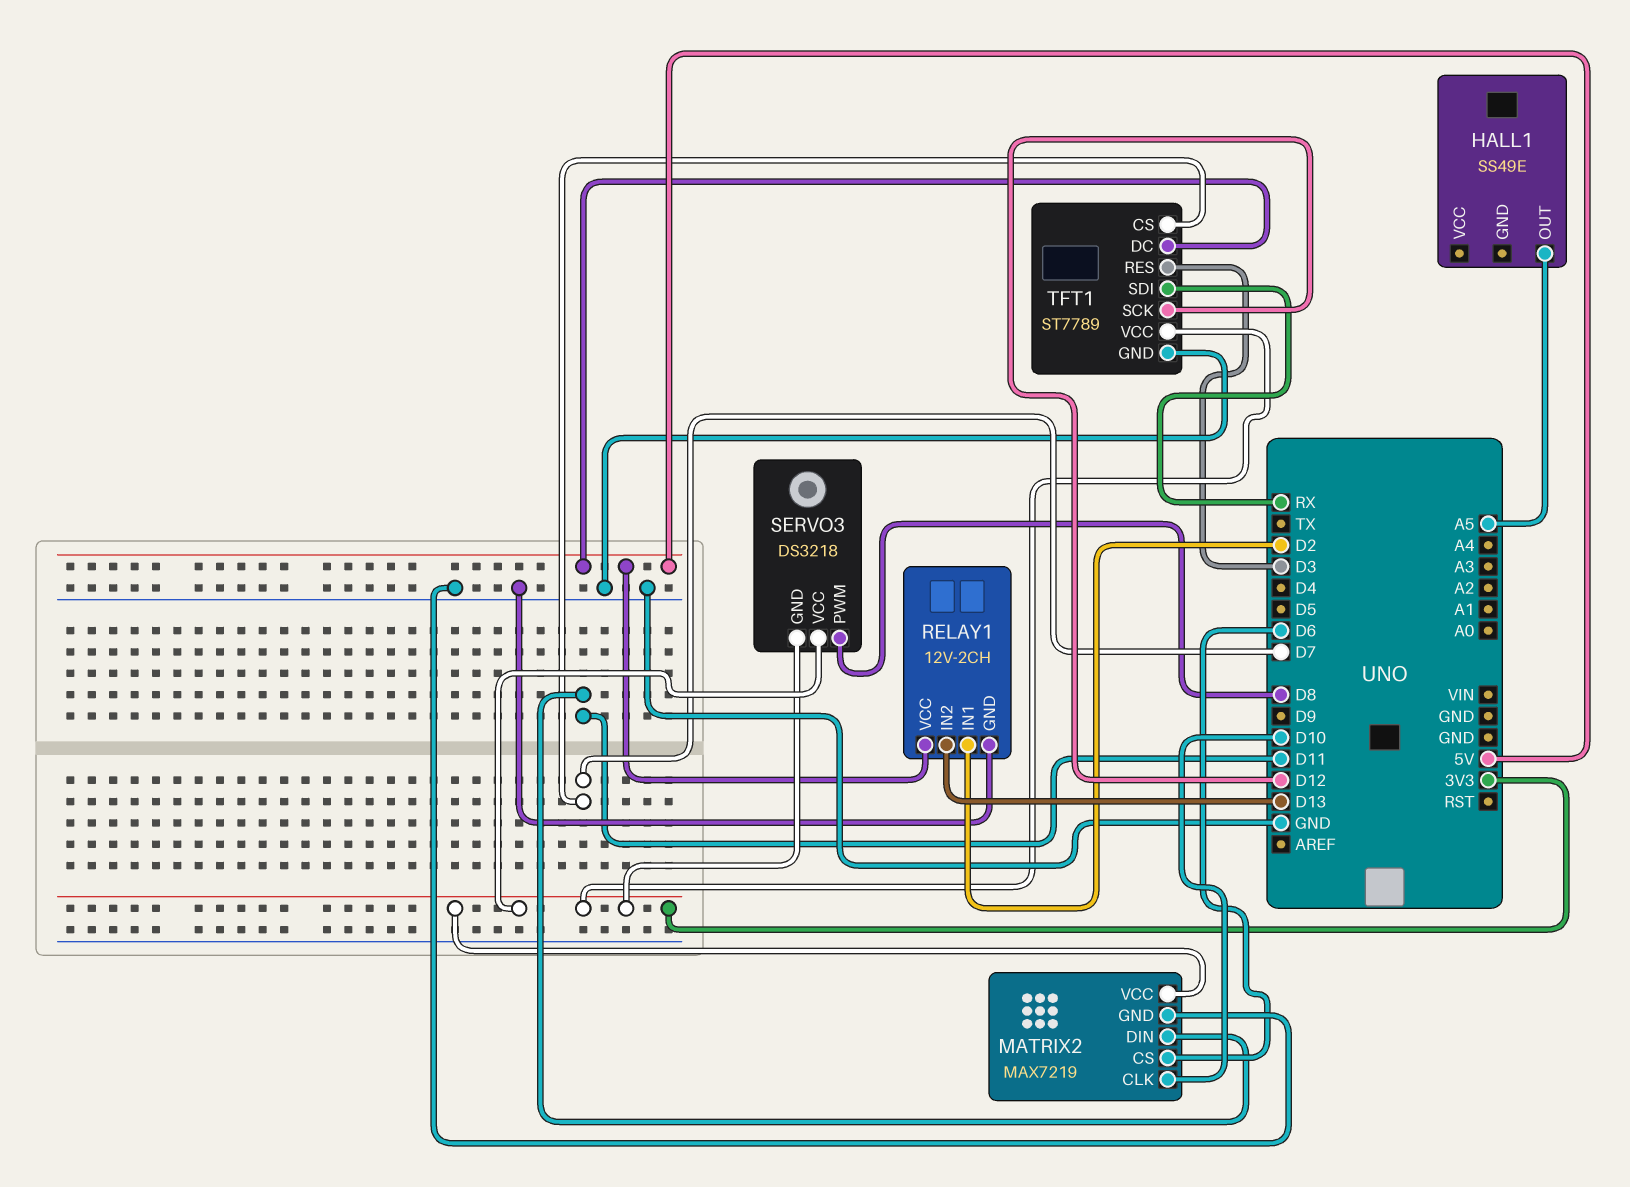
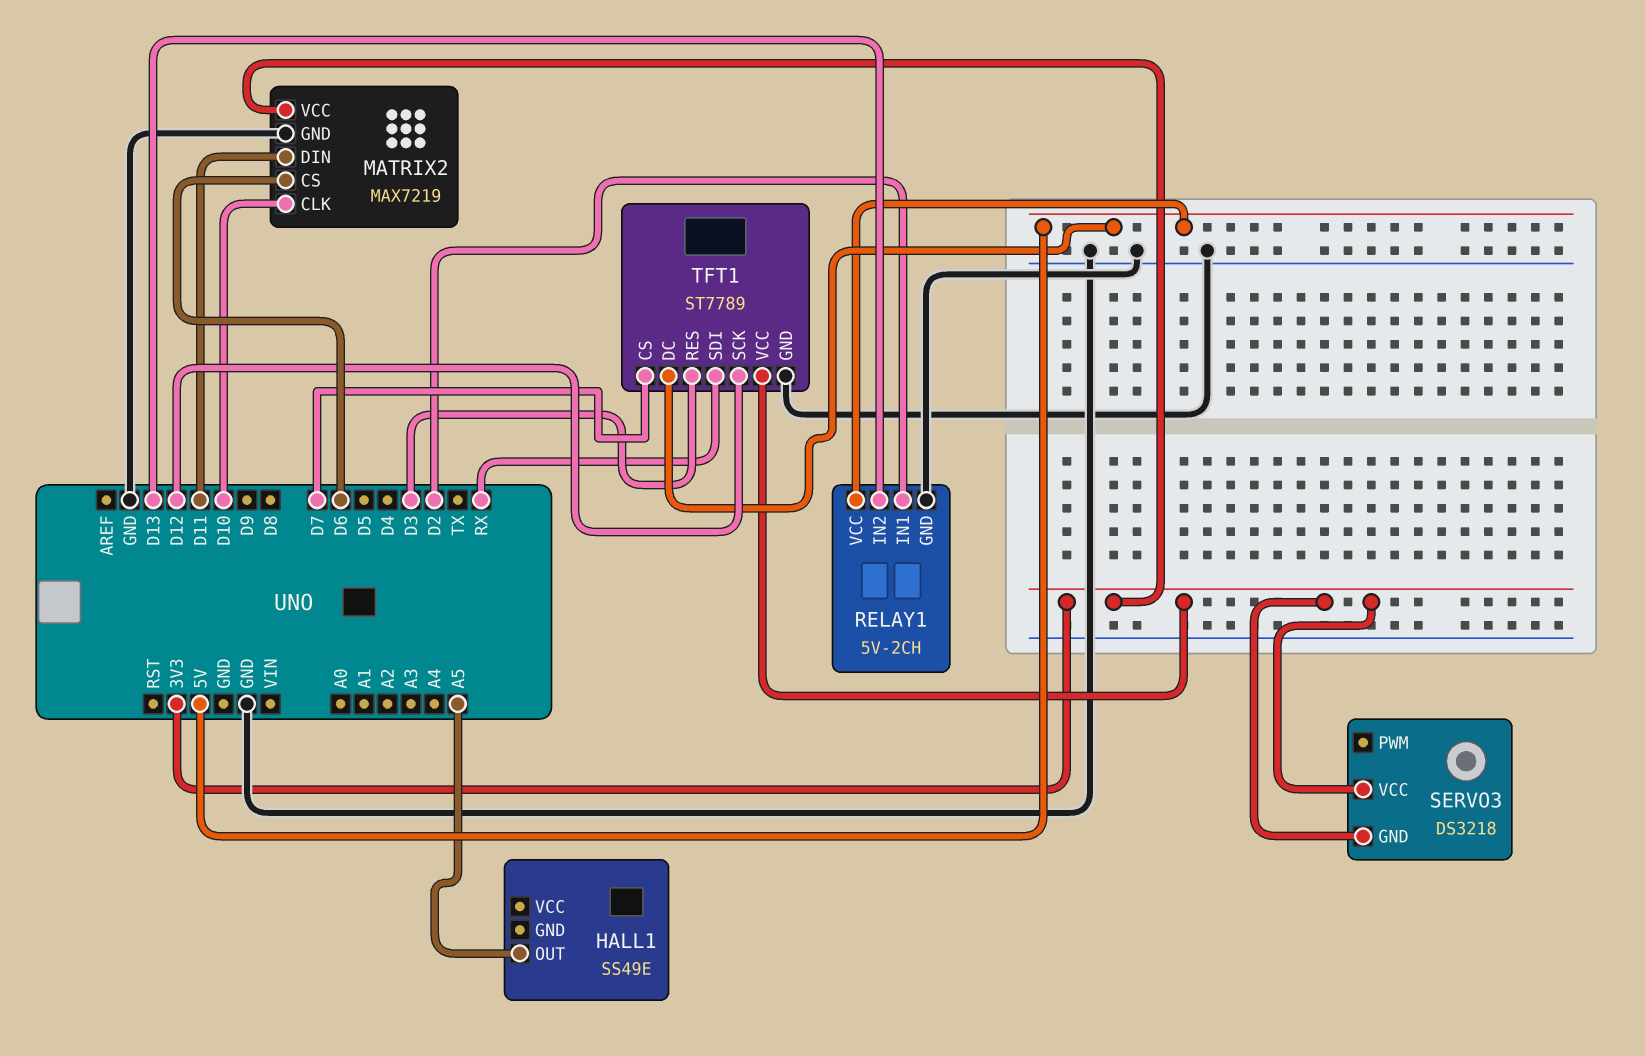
RELAY1: 12V-2CH -> 5V-2CH
SERVO3 pin PWM: D8 -> none

